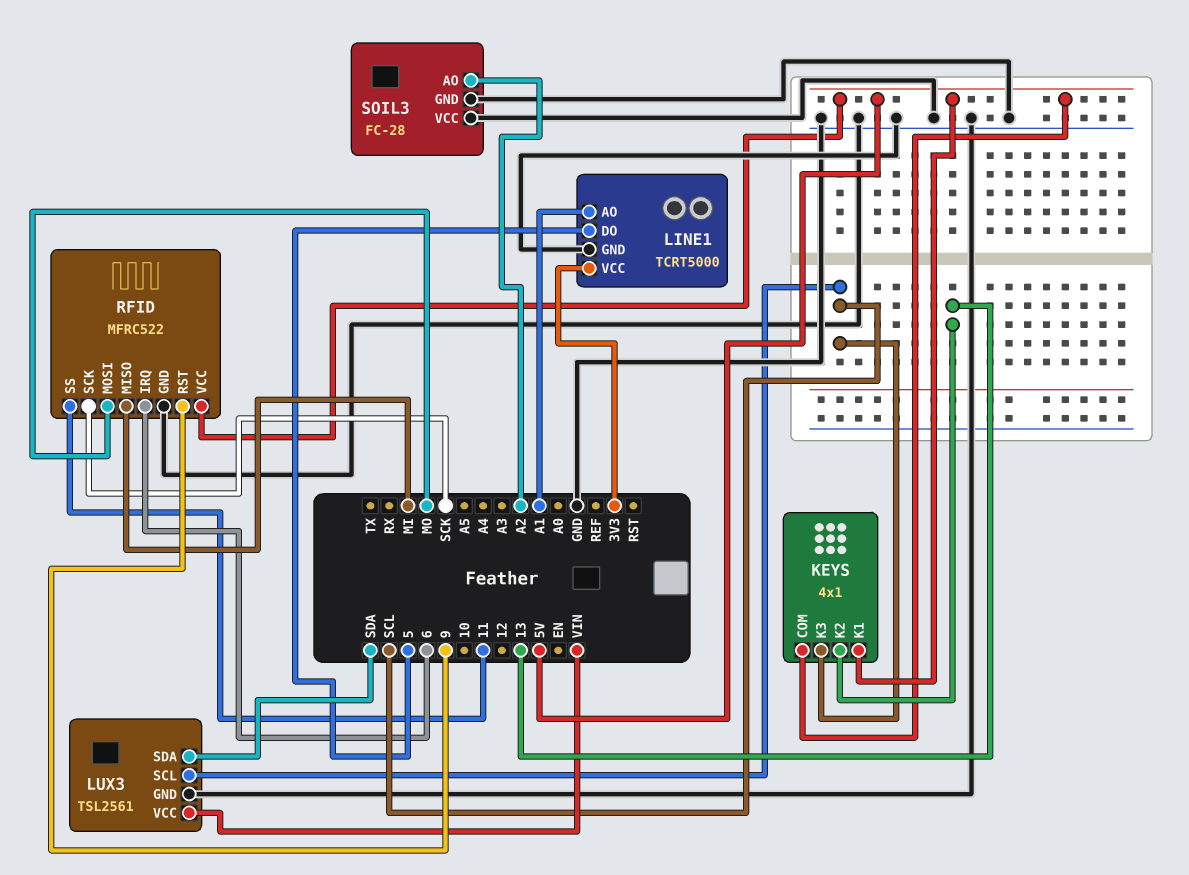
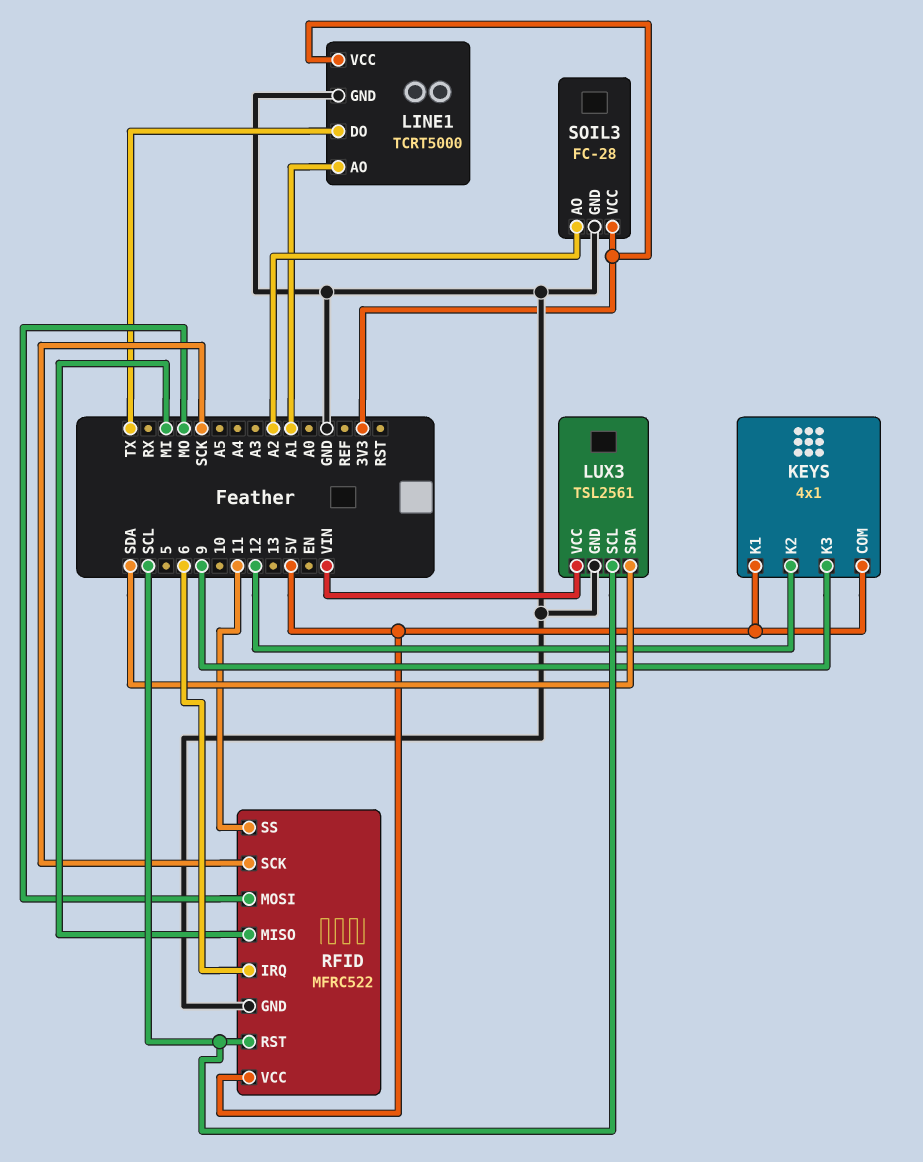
KEYS pin K2: 13 -> 12
KEYS pin K3: SCL -> 9
LINE1 pin DO: 5 -> TX
RFID pin RST: 9 -> SCL
SOIL3 pin VCC: GND -> 3V3

